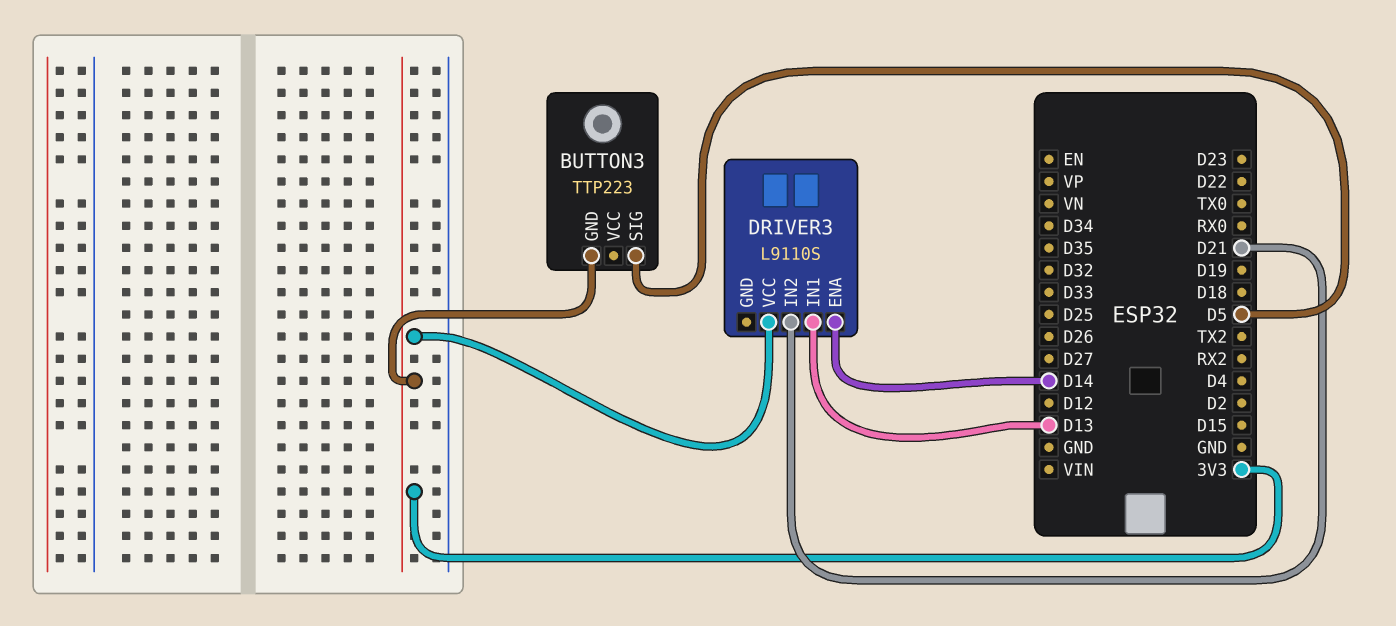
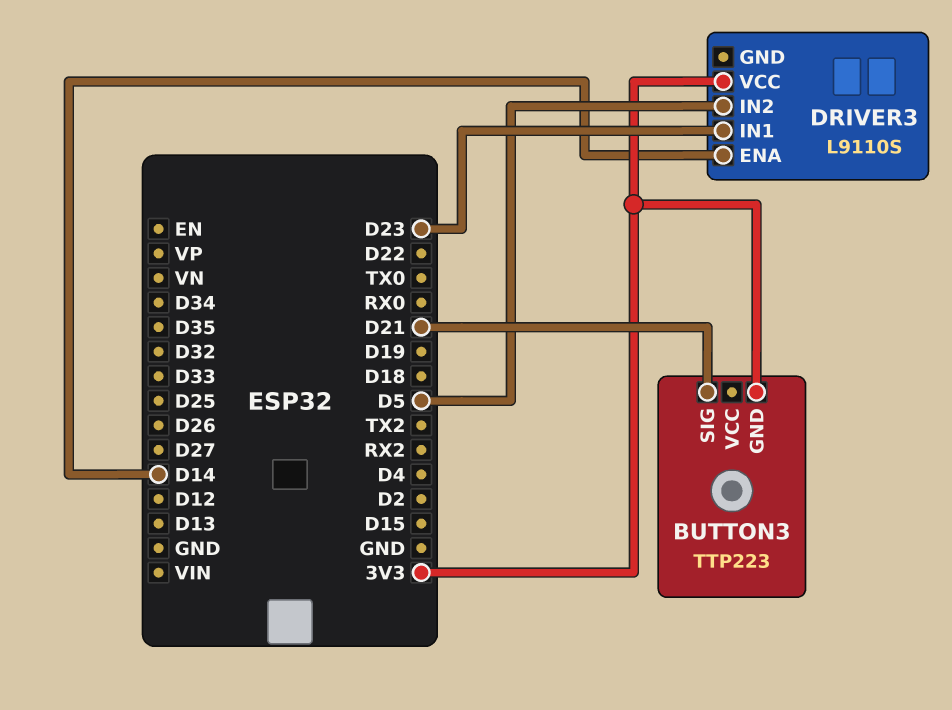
BUTTON3 pin SIG: D5 -> D21
DRIVER3 pin IN1: D13 -> D23
DRIVER3 pin IN2: D21 -> D5

